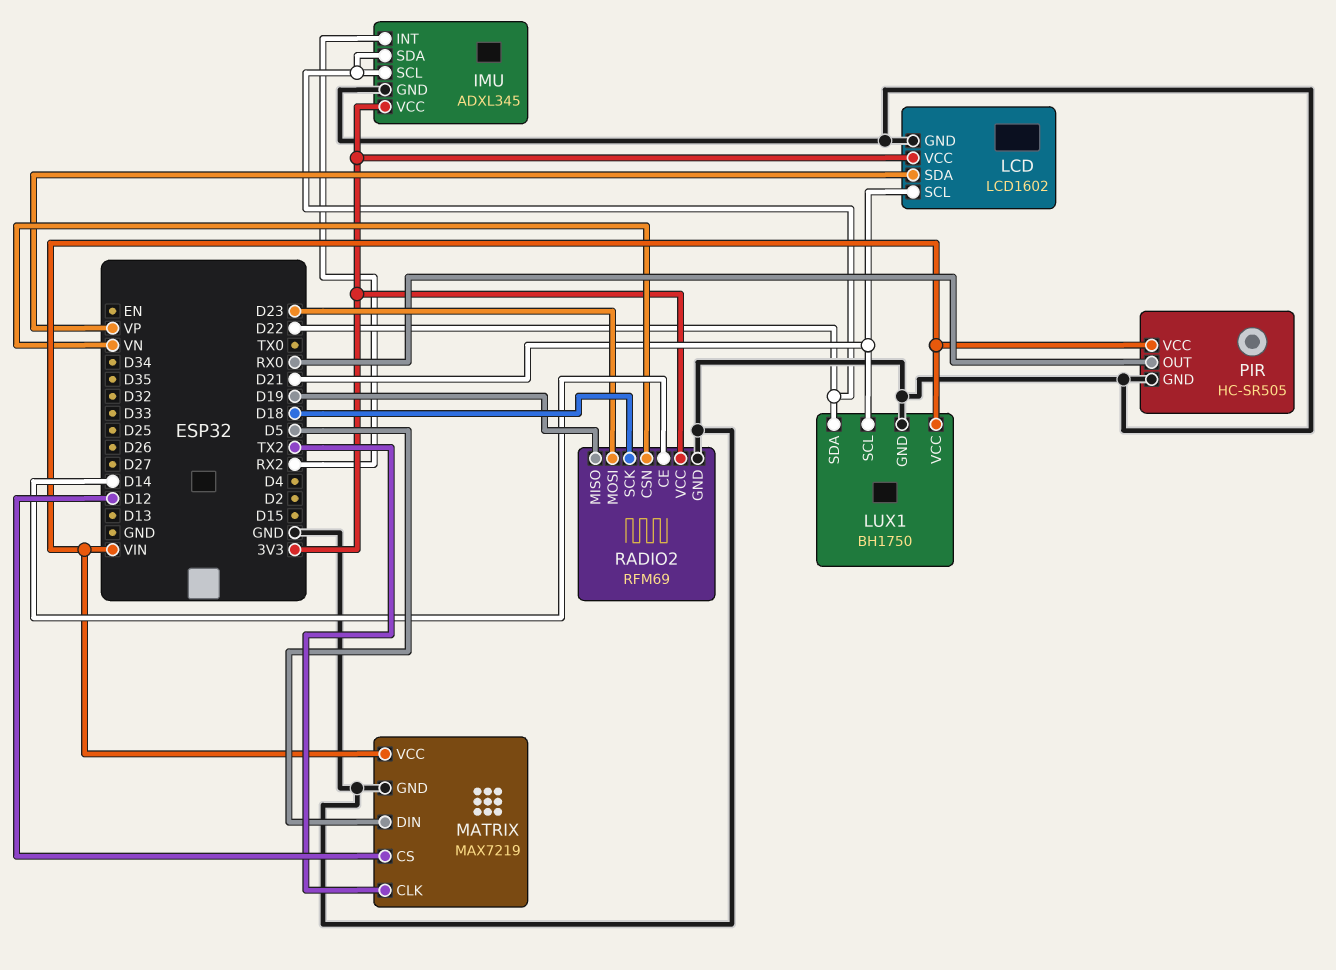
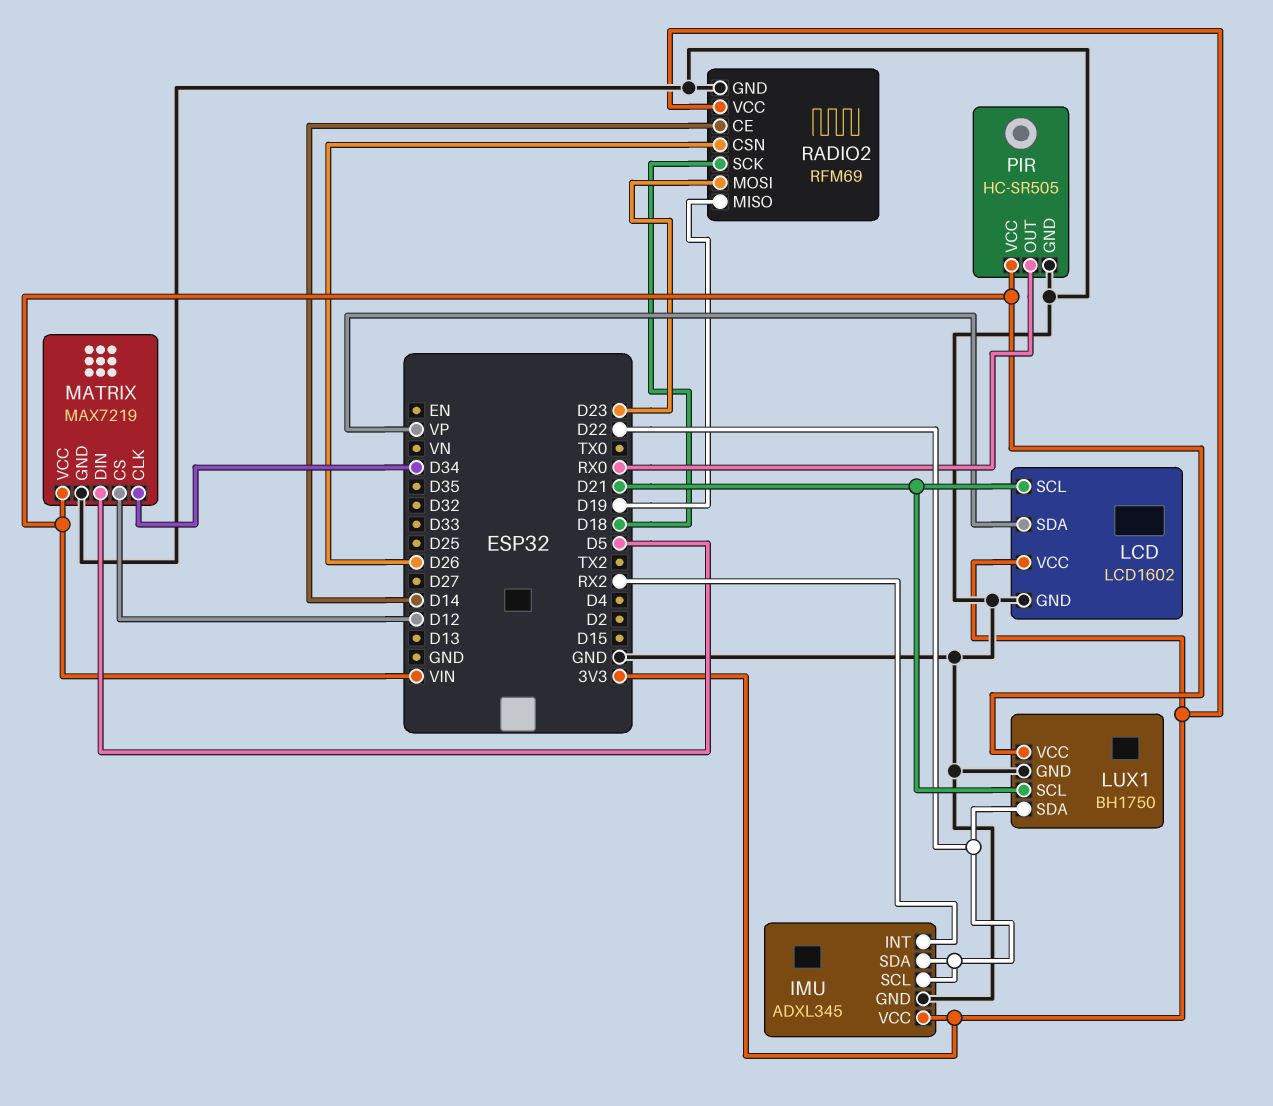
MATRIX pin CLK: TX2 -> D34
RADIO2 pin CSN: VN -> D26

